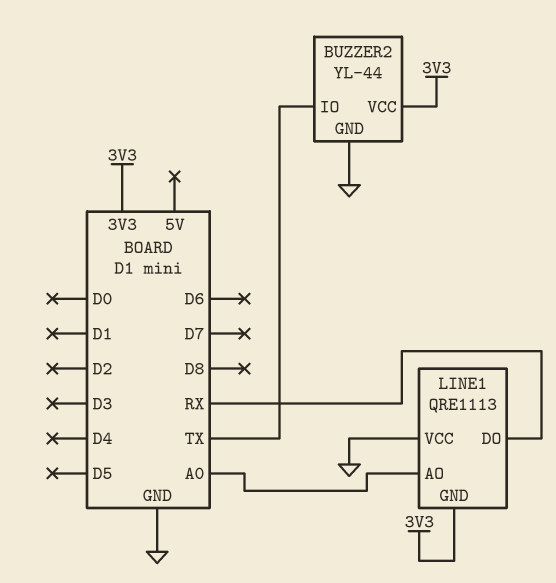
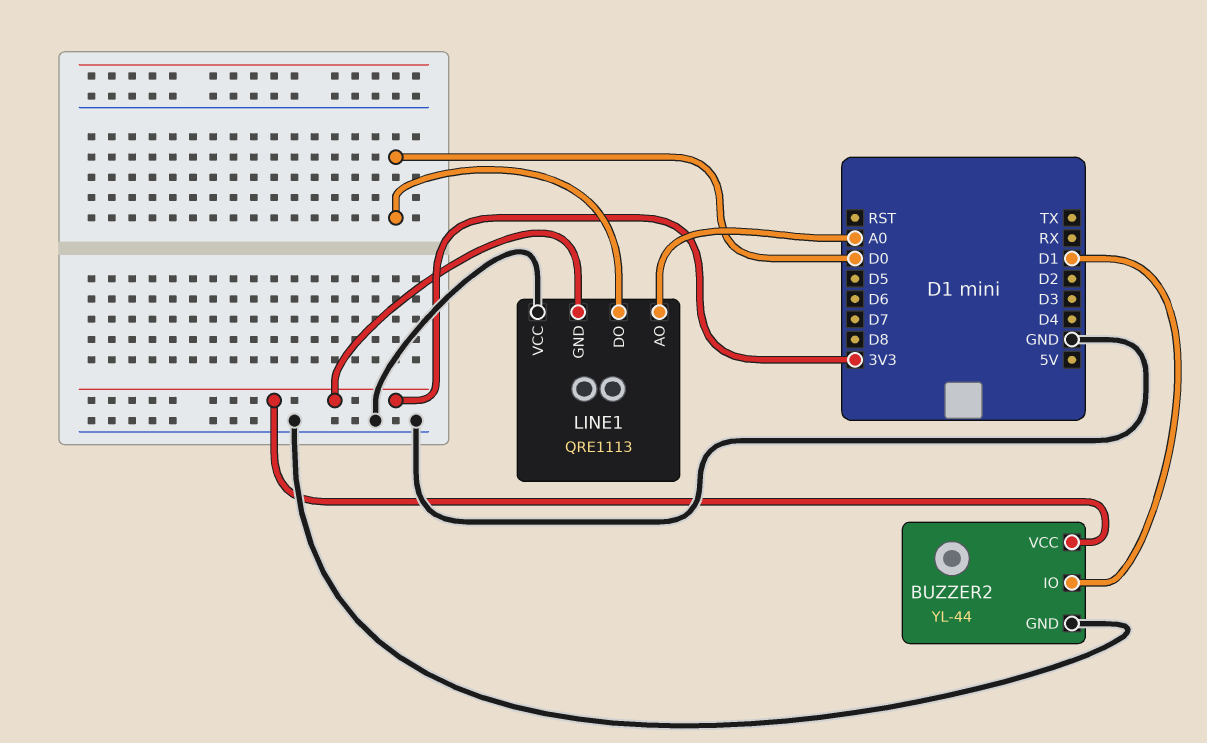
BUZZER2 pin IO: TX -> D1
LINE1 pin DO: RX -> D0

